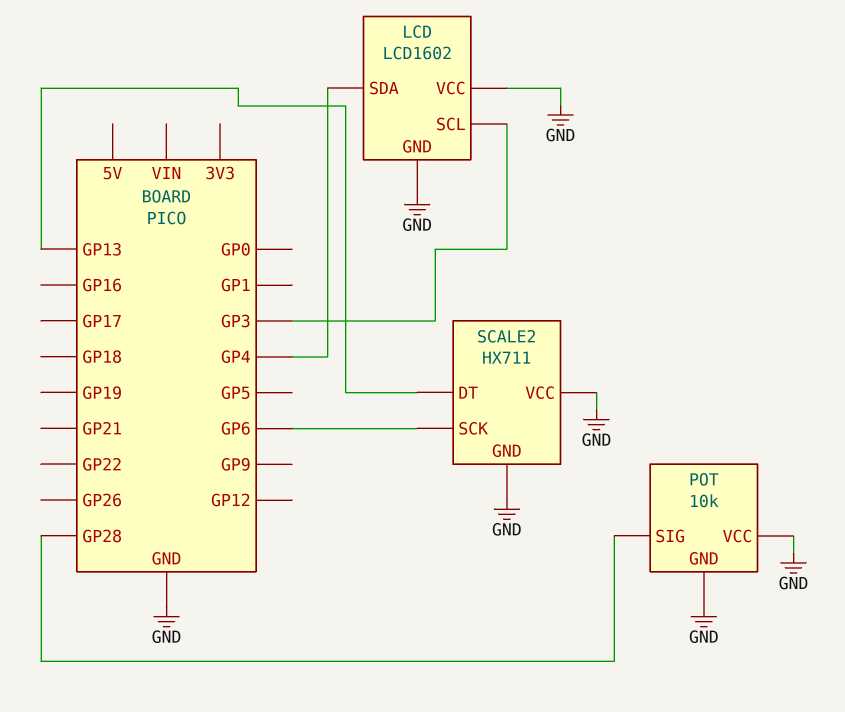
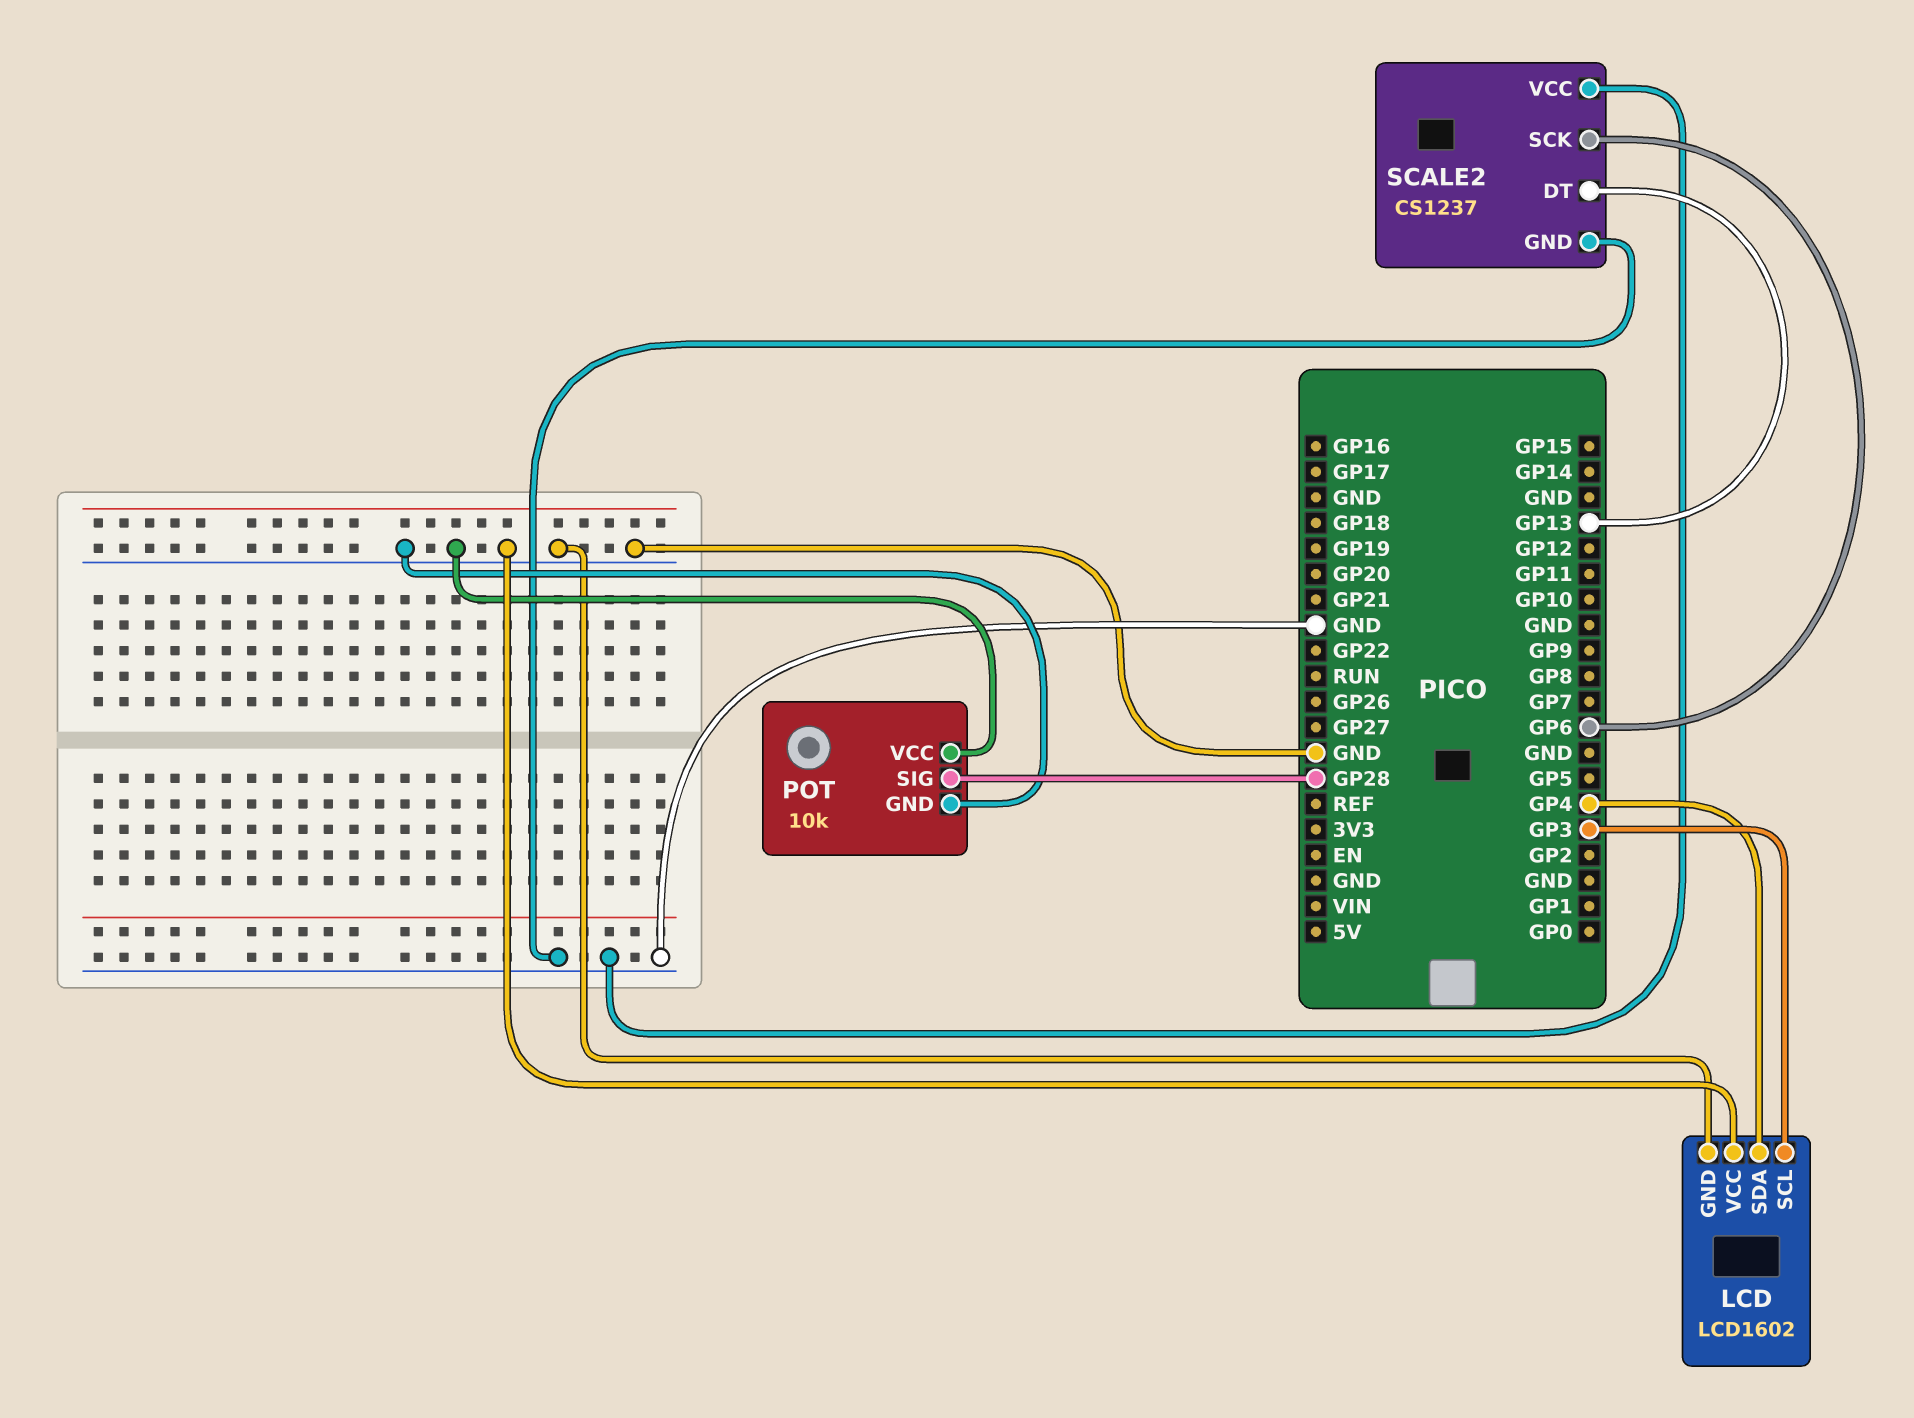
SCALE2: HX711 -> CS1237

